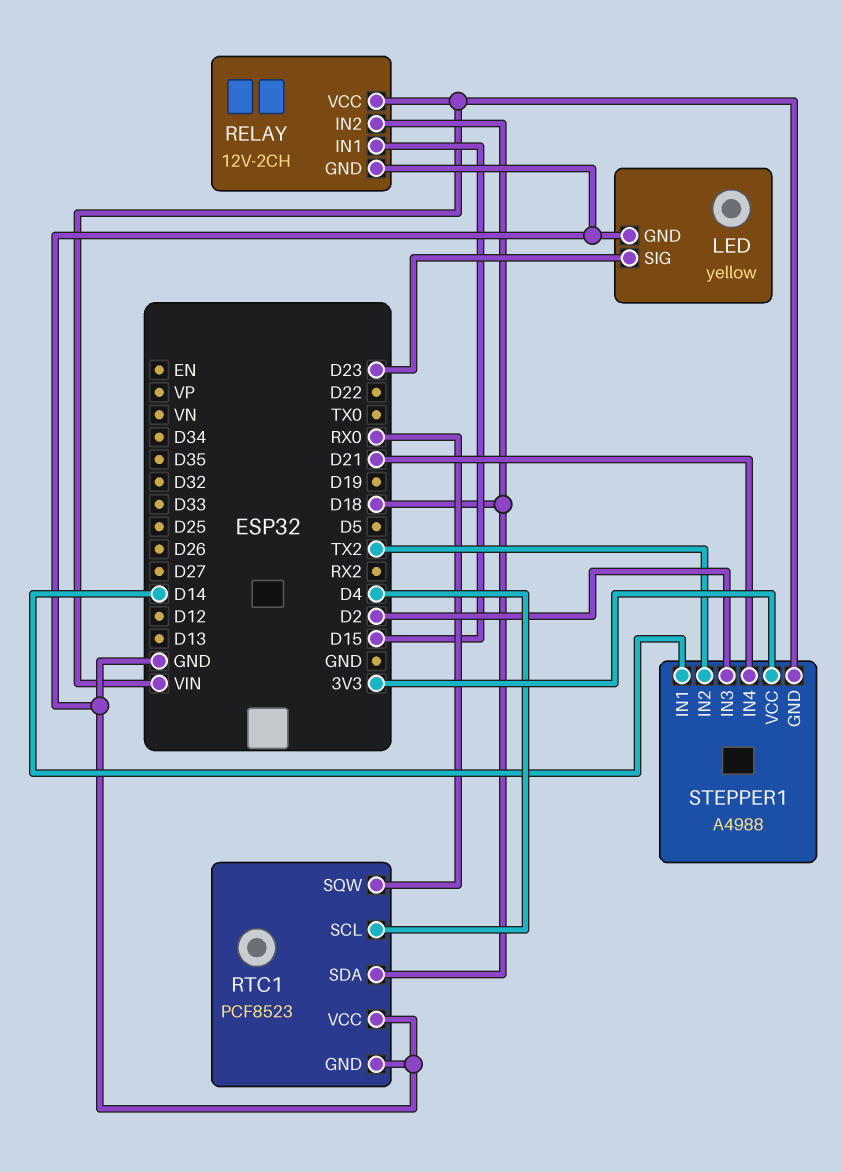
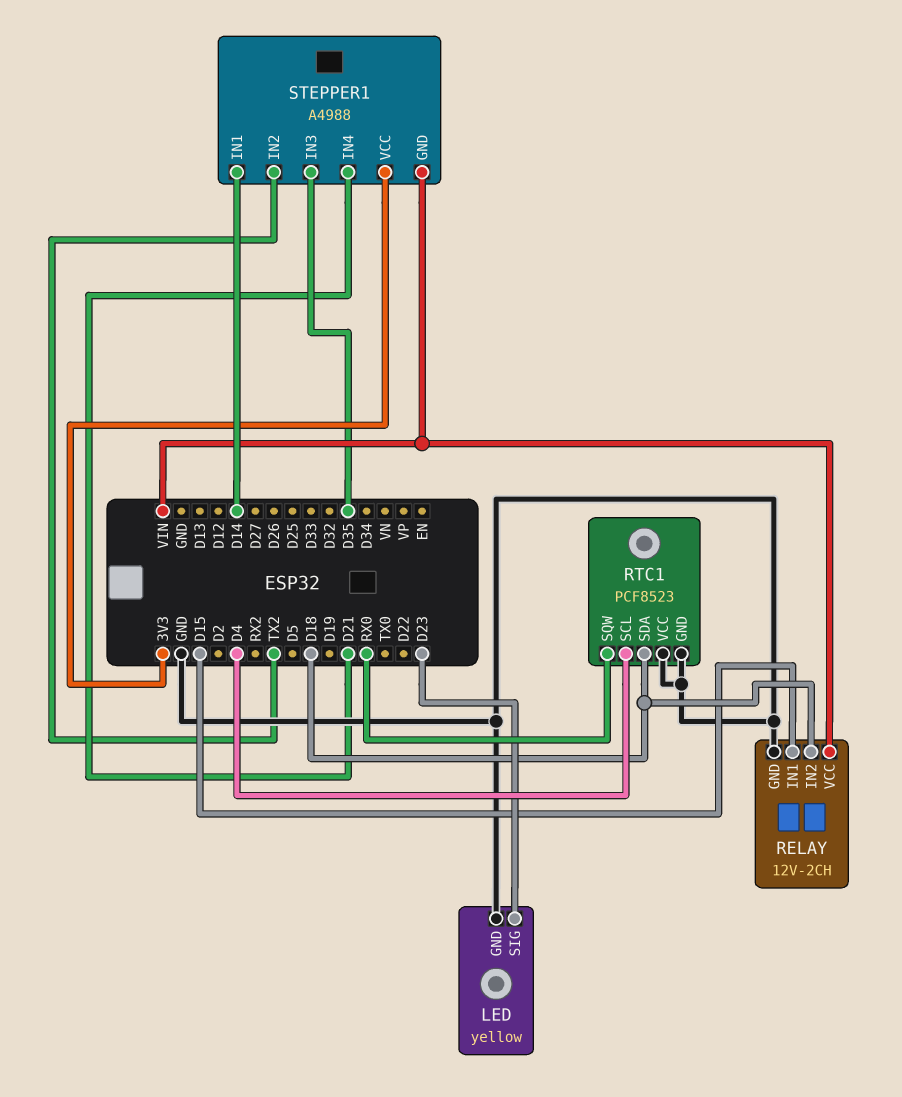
STEPPER1 pin IN3: D2 -> D35

